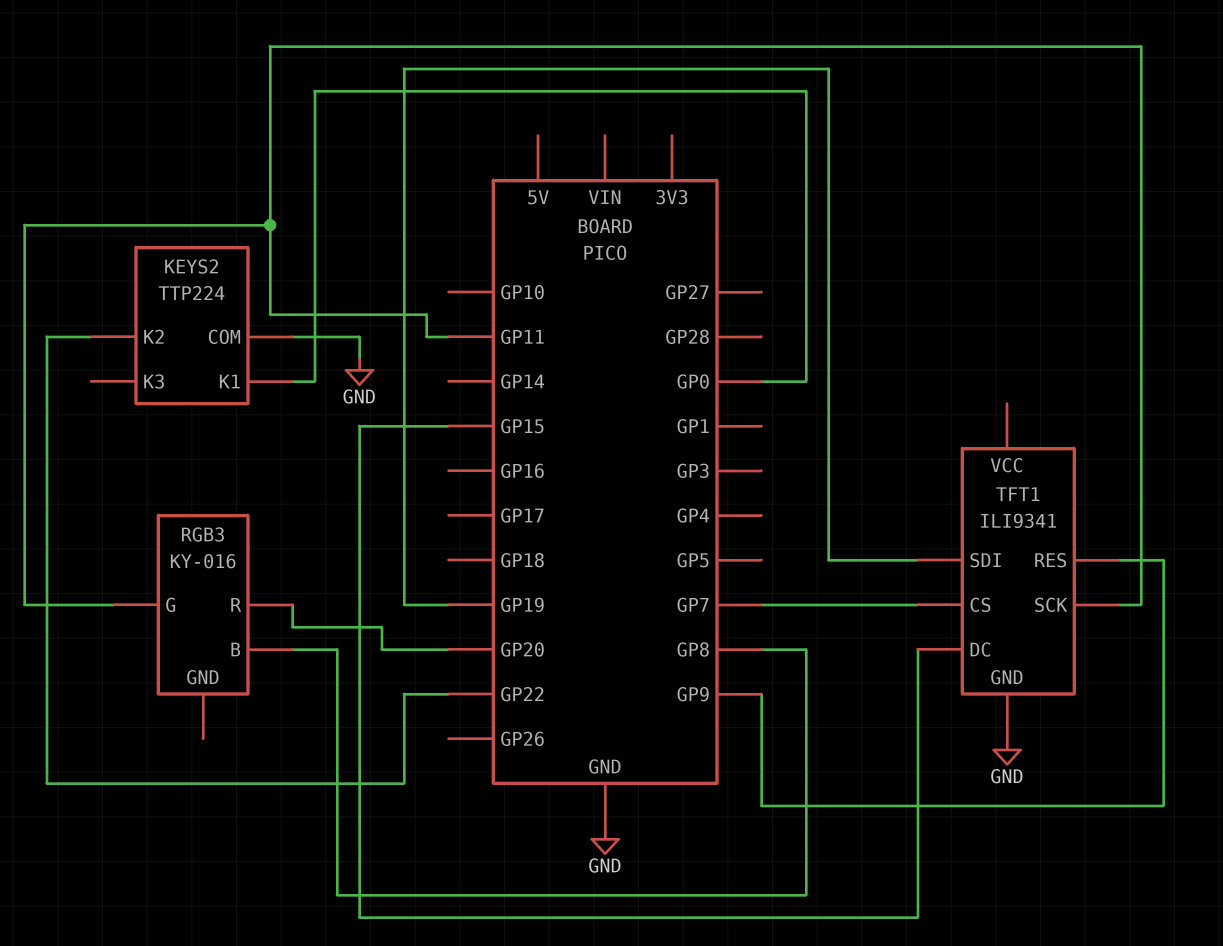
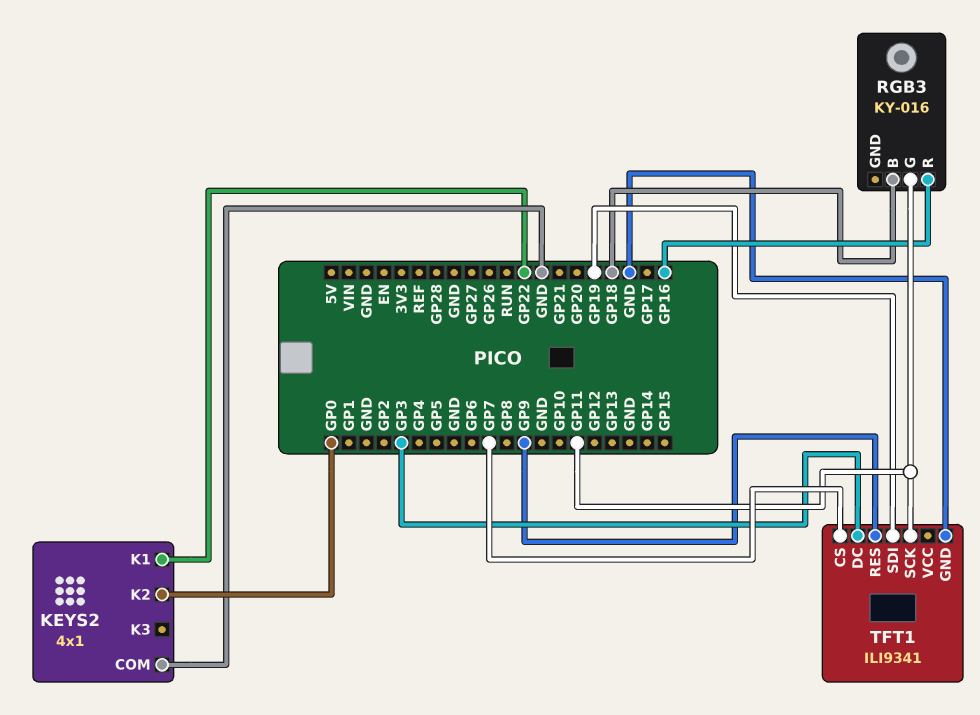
KEYS2: TTP224 -> 4x1
KEYS2 pin K1: GP0 -> GP22
KEYS2 pin K2: GP22 -> GP0
RGB3 pin B: GP8 -> GP18
RGB3 pin R: GP20 -> GP16
TFT1 pin DC: GP15 -> GP3

